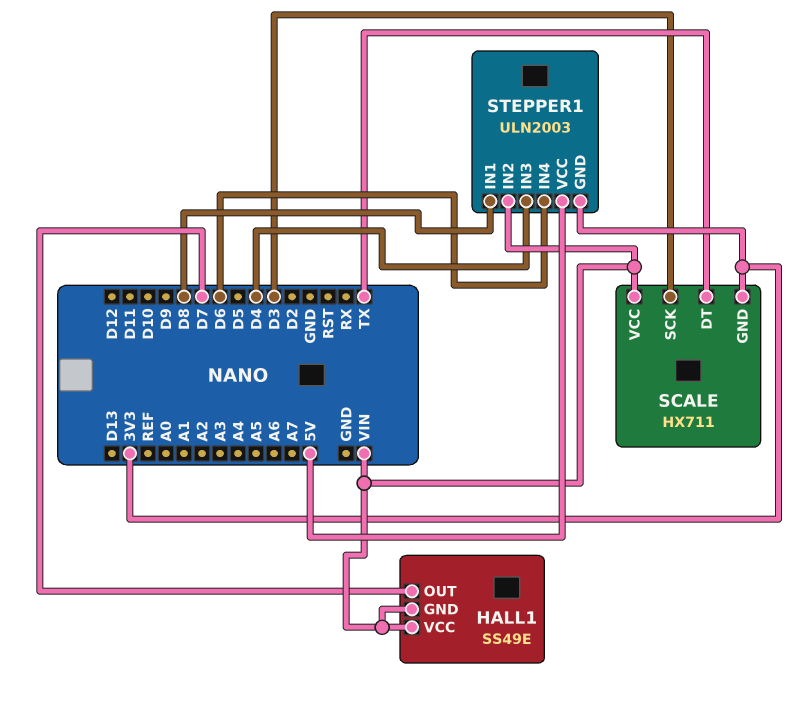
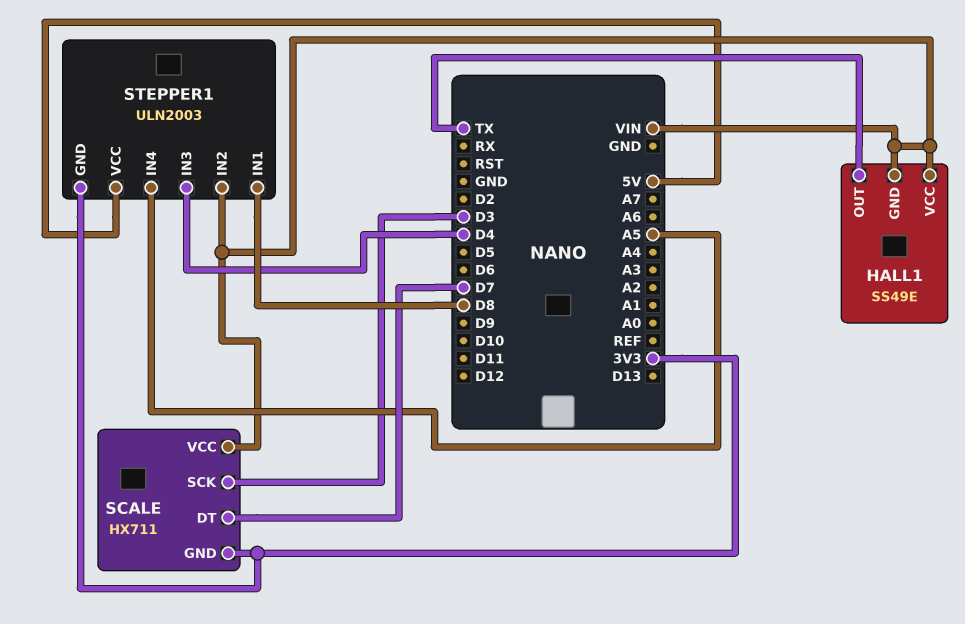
HALL1 pin OUT: D7 -> TX
SCALE pin DT: TX -> D7
STEPPER1 pin IN4: D6 -> A5

